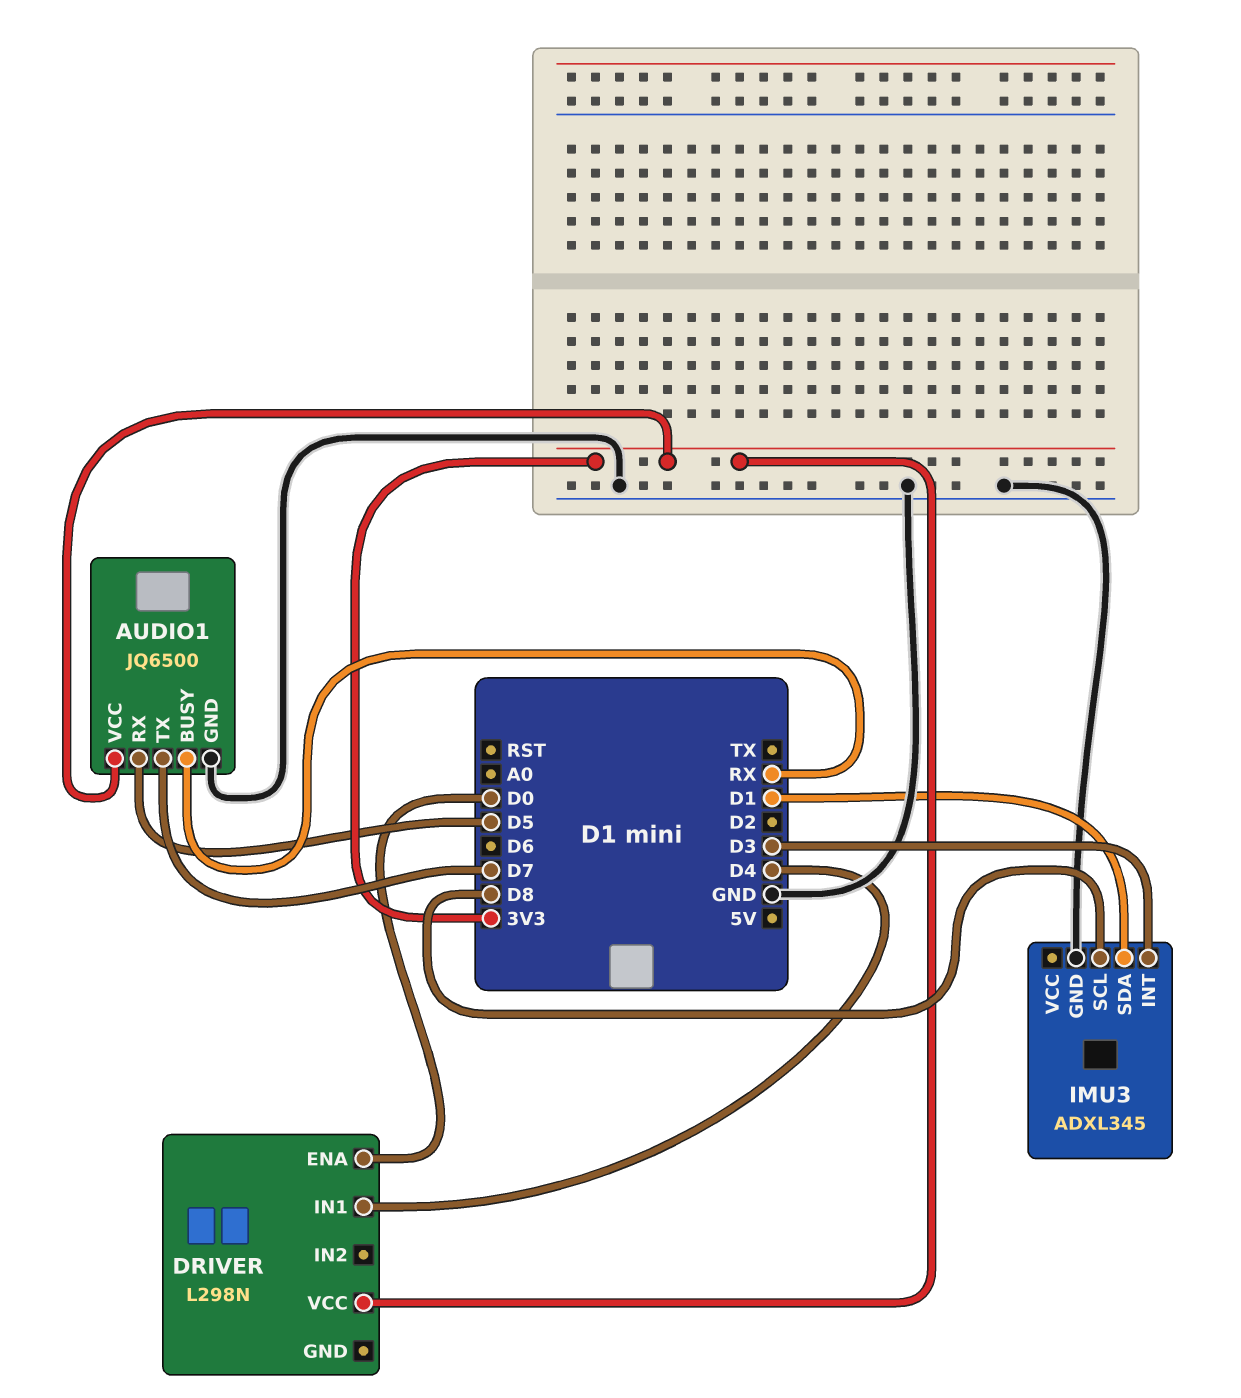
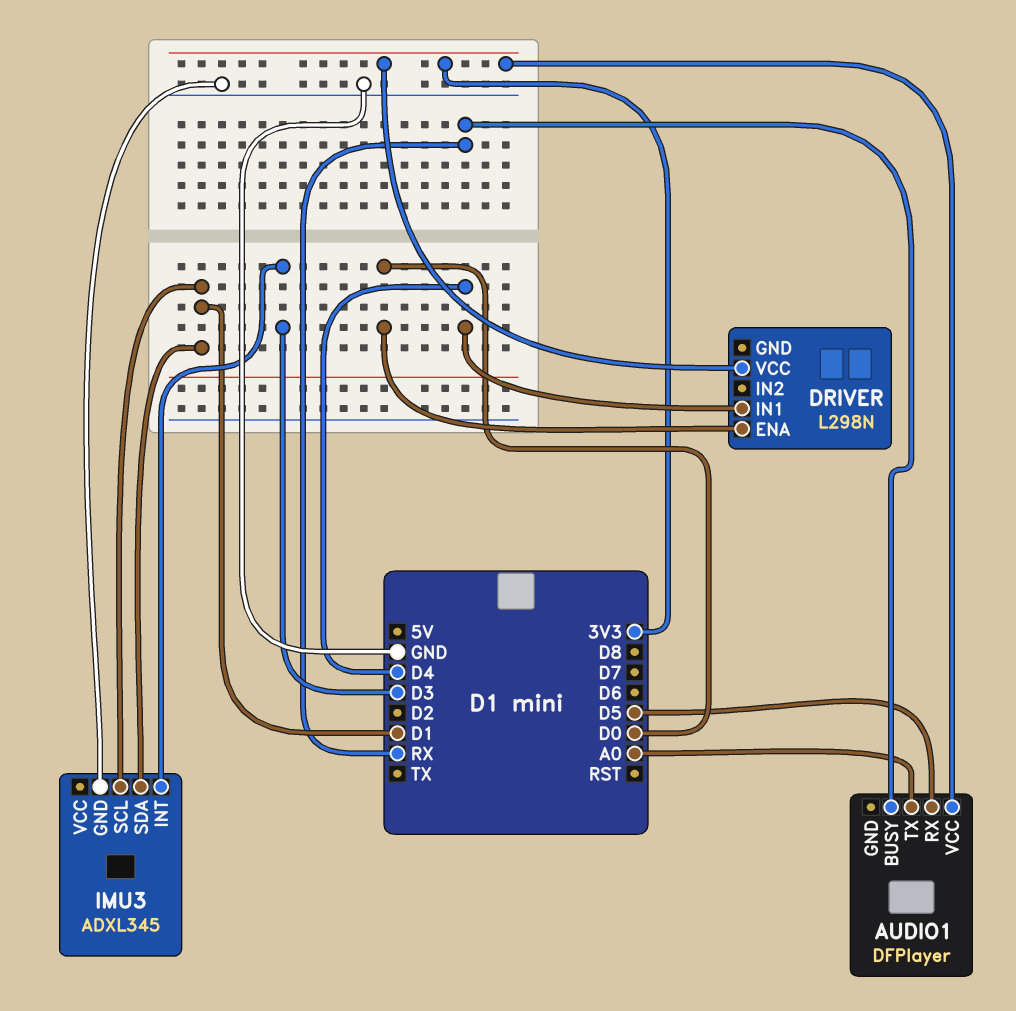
AUDIO1: JQ6500 -> DFPlayer
AUDIO1 pin GND: GND -> none
AUDIO1 pin TX: D7 -> A0
IMU3 pin SCL: D8 -> D1

